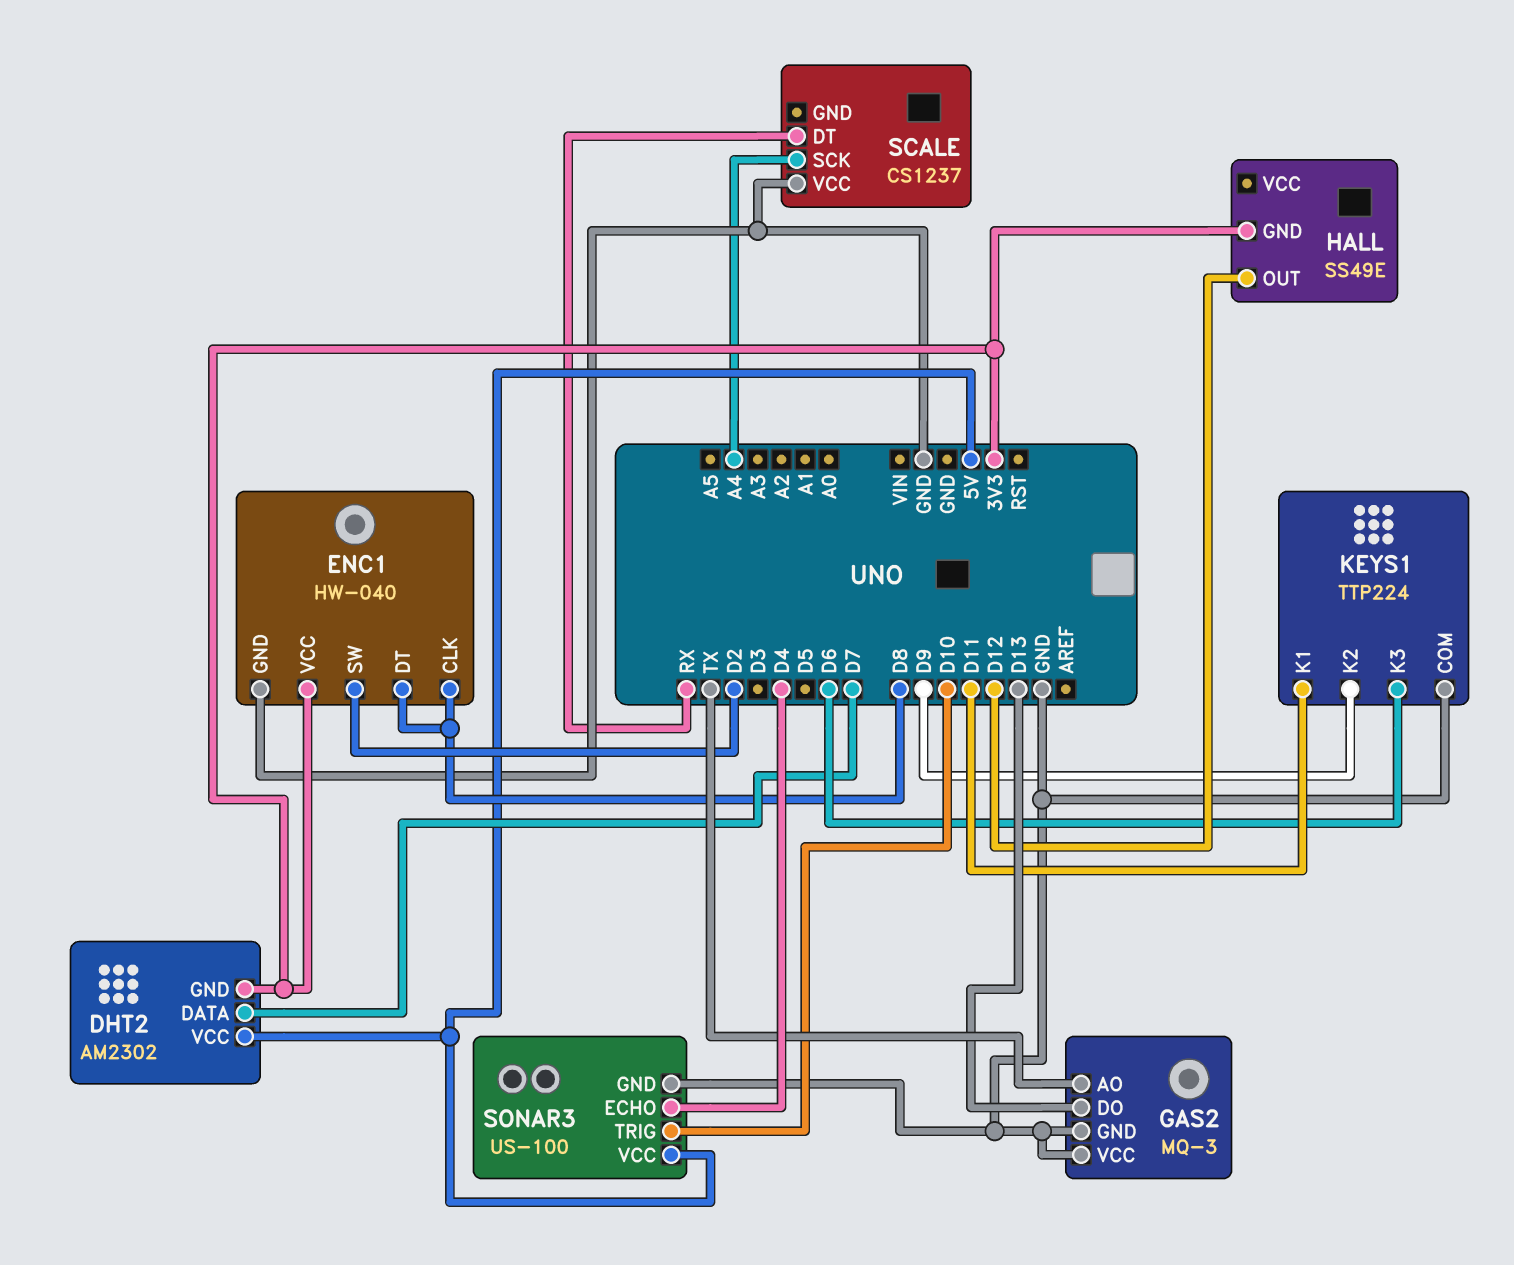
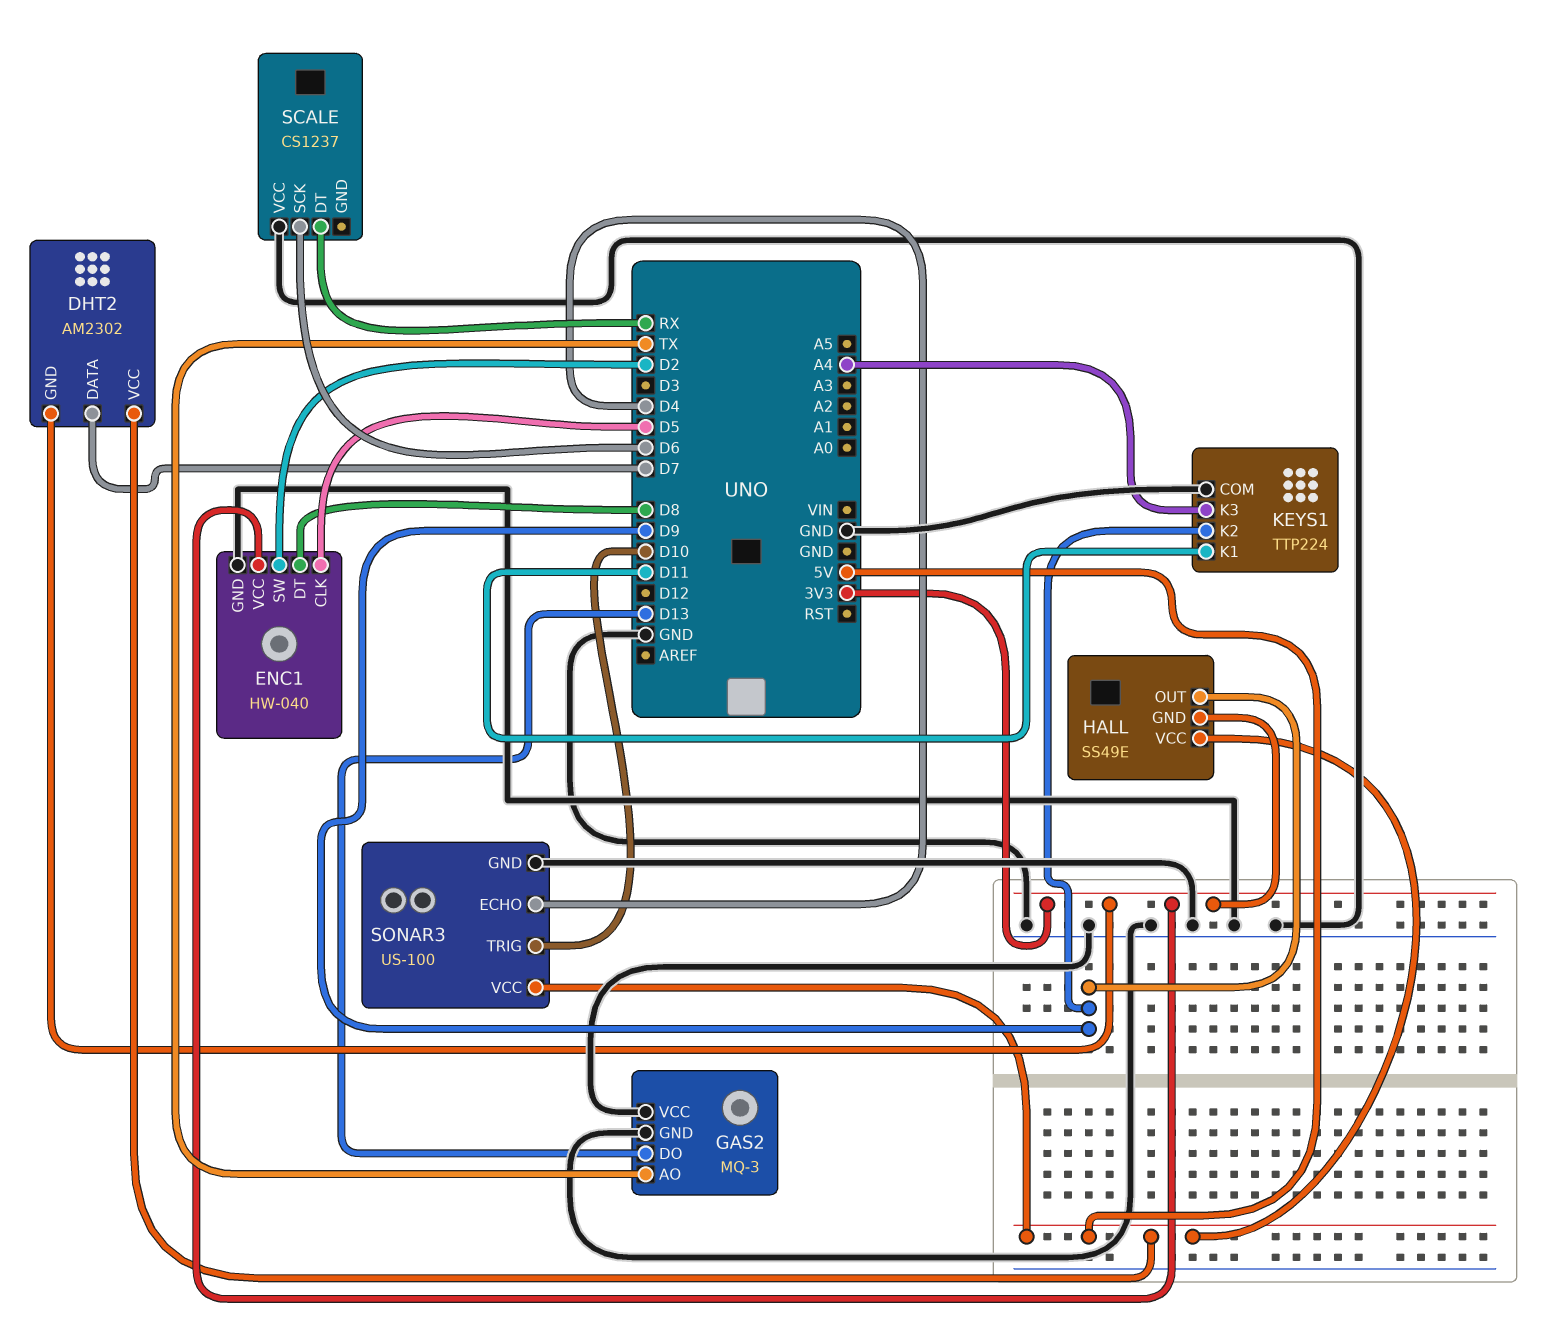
ENC1 pin CLK: D8 -> D5
HALL pin OUT: D12 -> D9
HALL pin VCC: none -> 5V
KEYS1 pin K3: D6 -> A4
SCALE pin SCK: A4 -> D6

